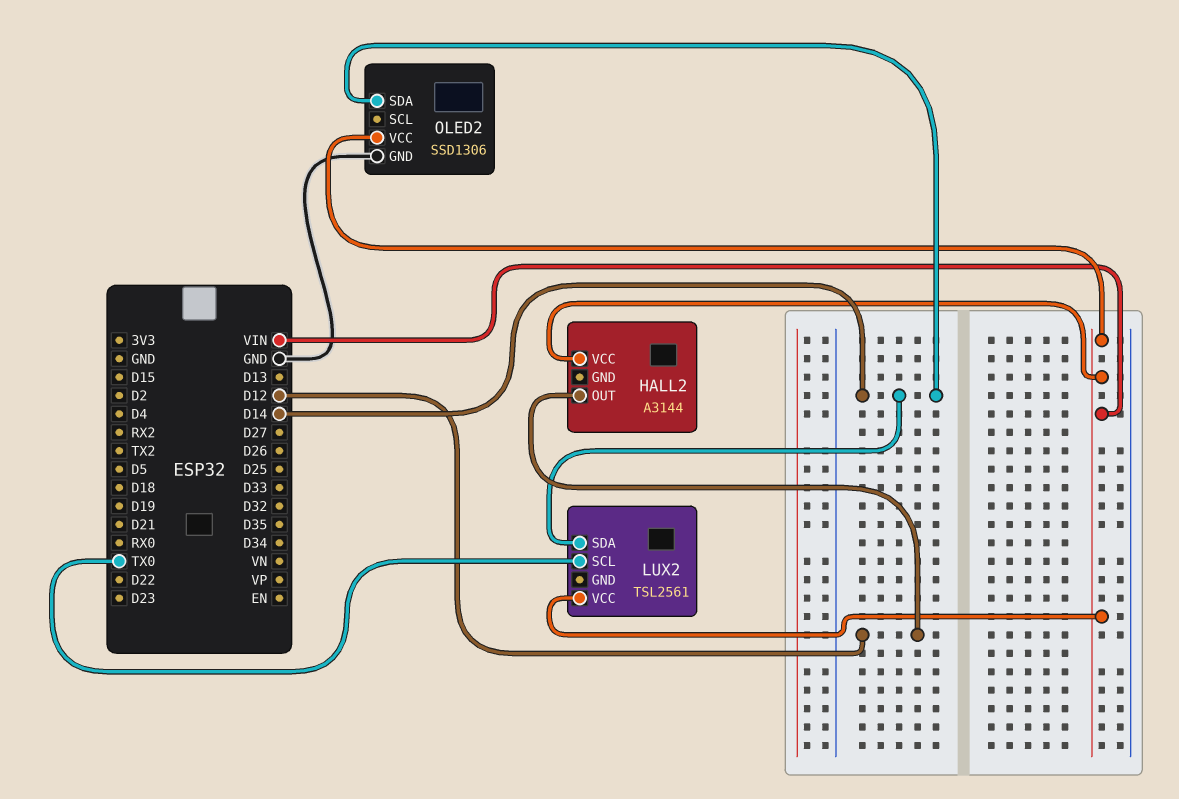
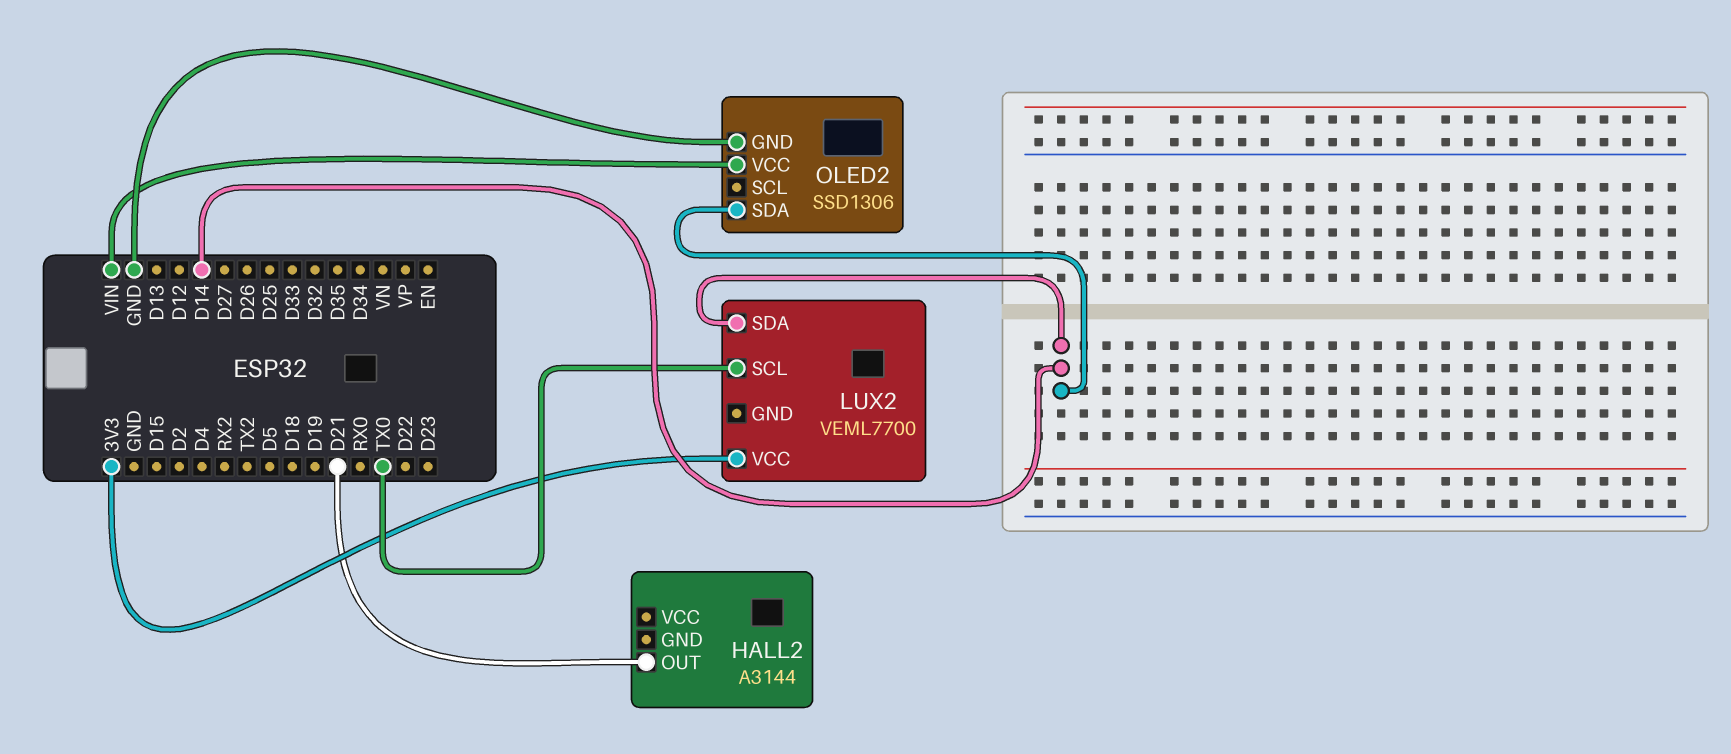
HALL2 pin OUT: D12 -> D21
HALL2 pin VCC: VIN -> none
LUX2: TSL2561 -> VEML7700
LUX2 pin VCC: VIN -> 3V3

